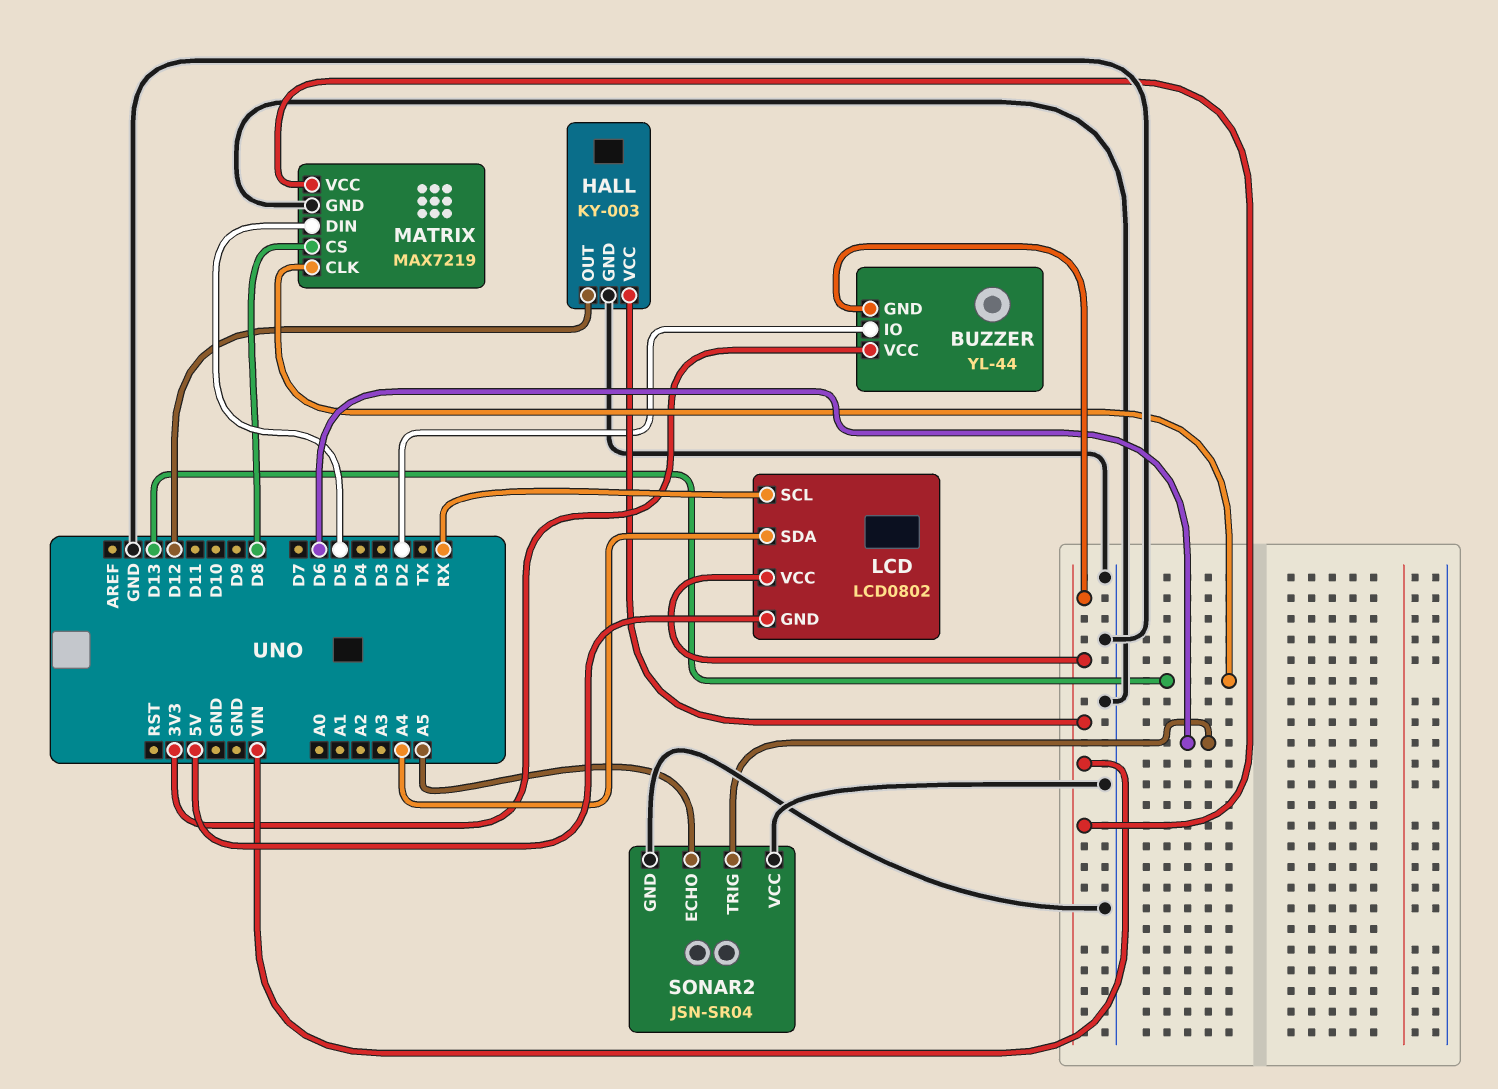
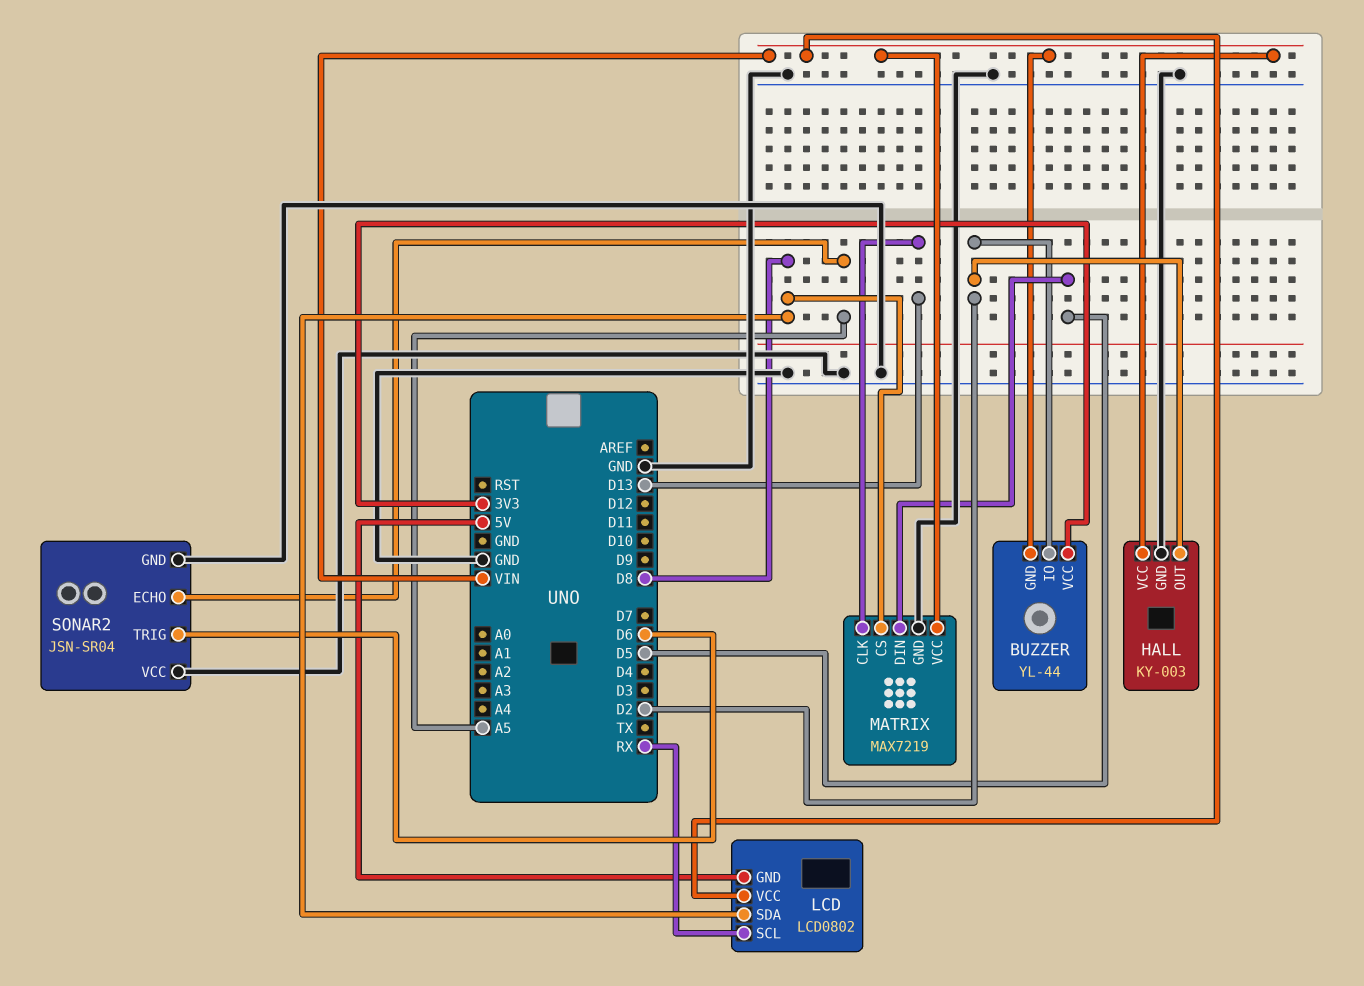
HALL pin OUT: D12 -> D2
LCD pin SDA: A4 -> D8

